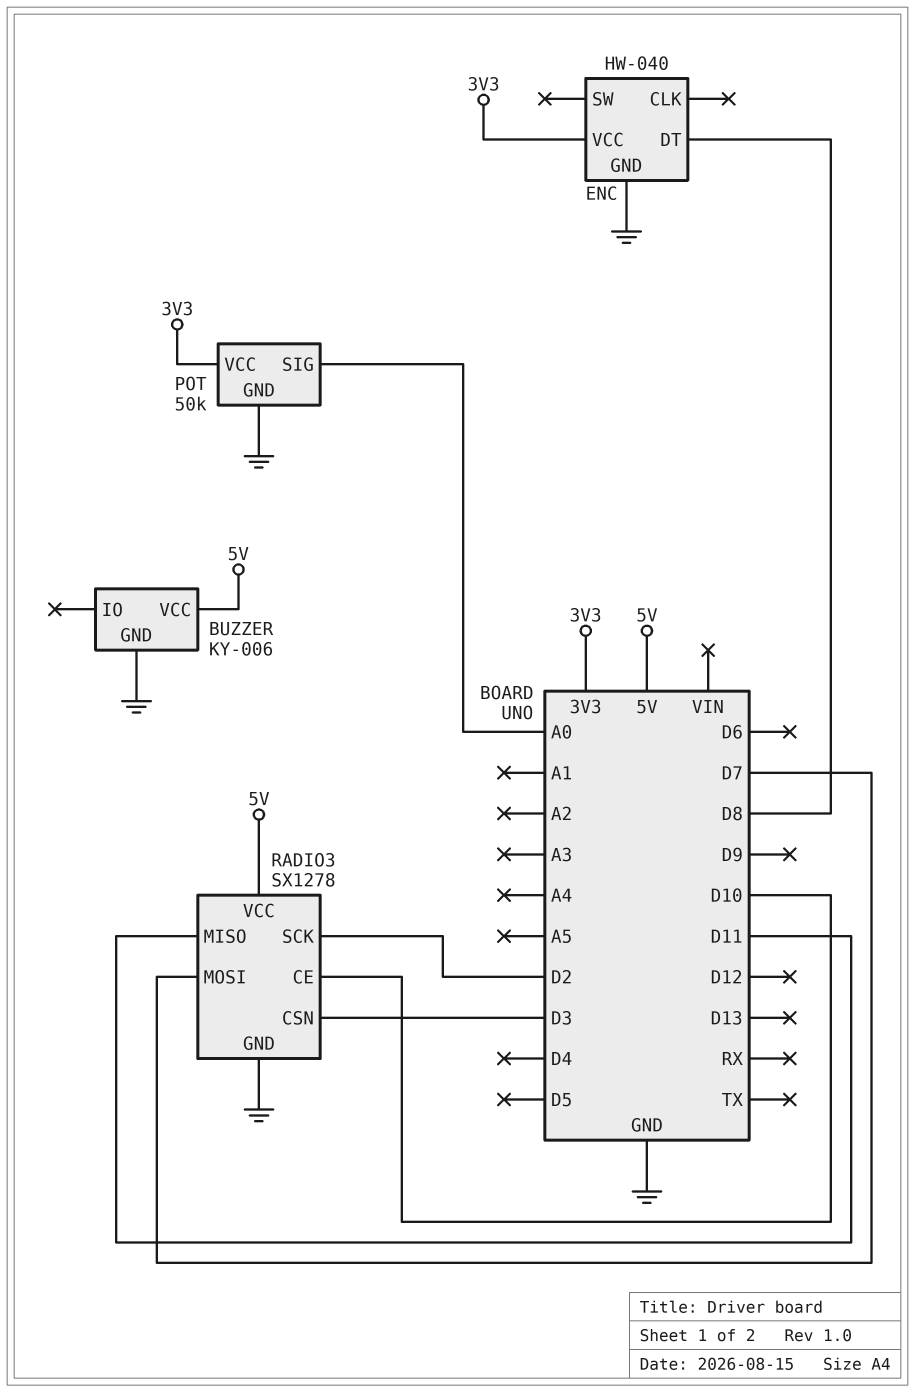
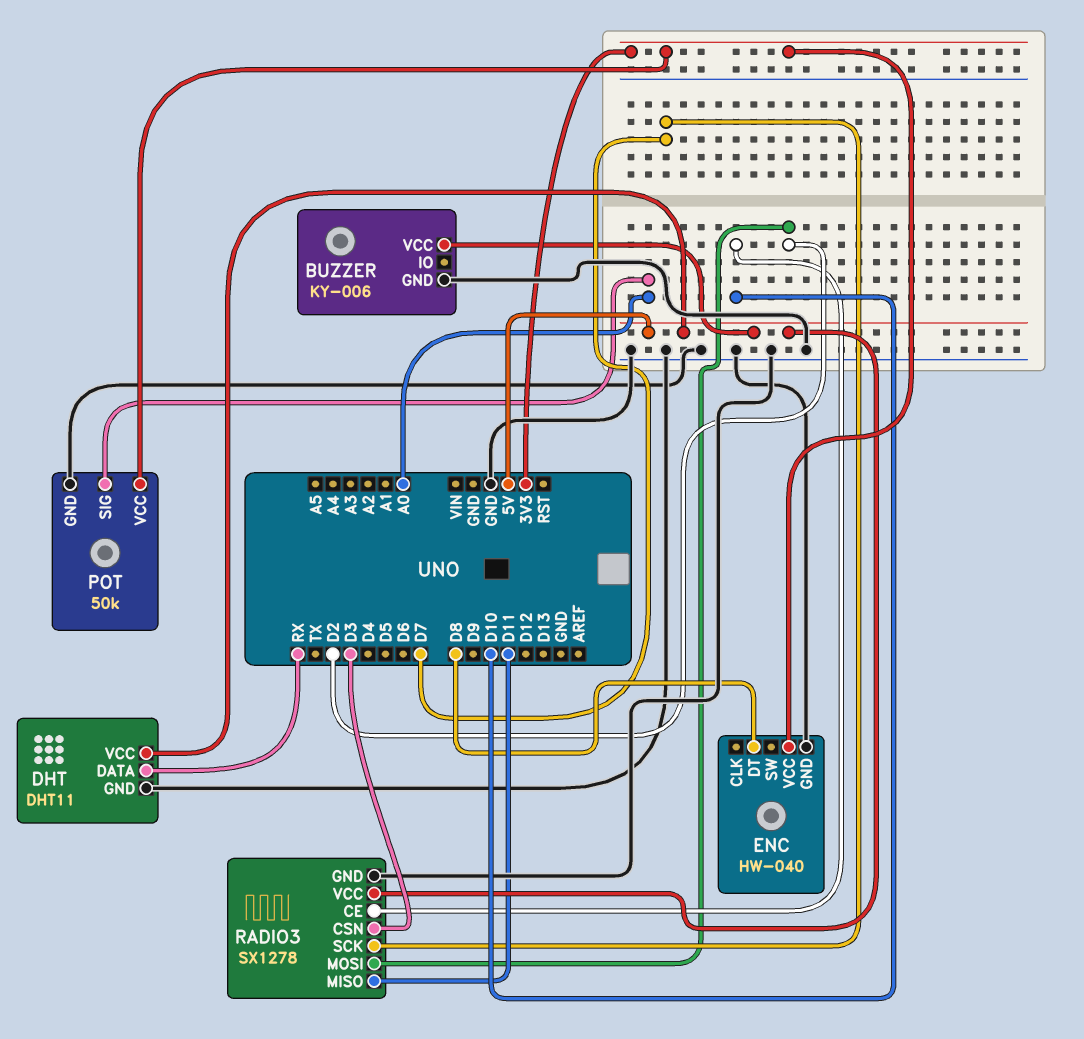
DHT: none -> DHT11
DHT pin DATA: none -> RX
DHT pin GND: none -> GND
DHT pin VCC: none -> 5V
RADIO3 pin MOSI: D7 -> D2
RADIO3 pin SCK: D2 -> D7

